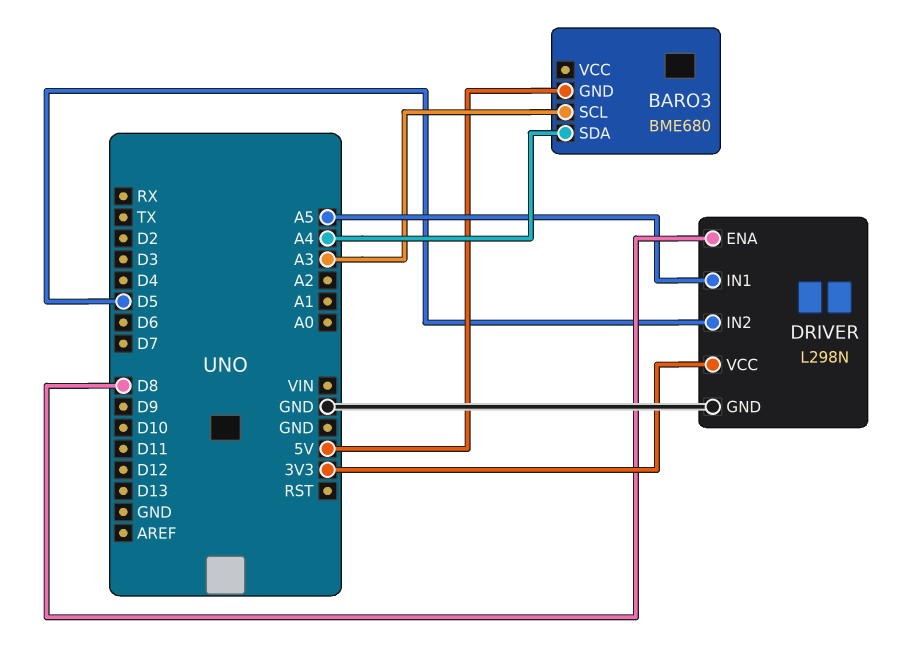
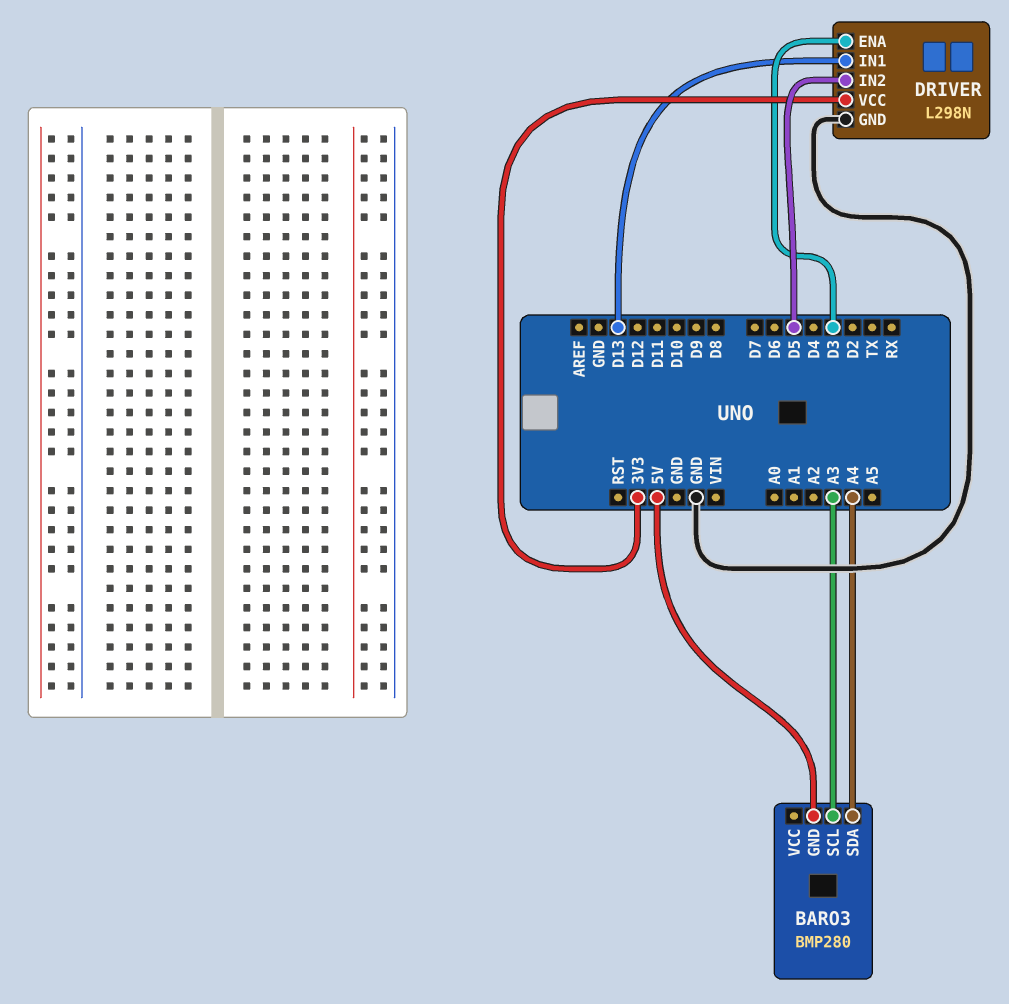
BARO3: BME680 -> BMP280
DRIVER pin ENA: D8 -> D3
DRIVER pin IN1: A5 -> D13

